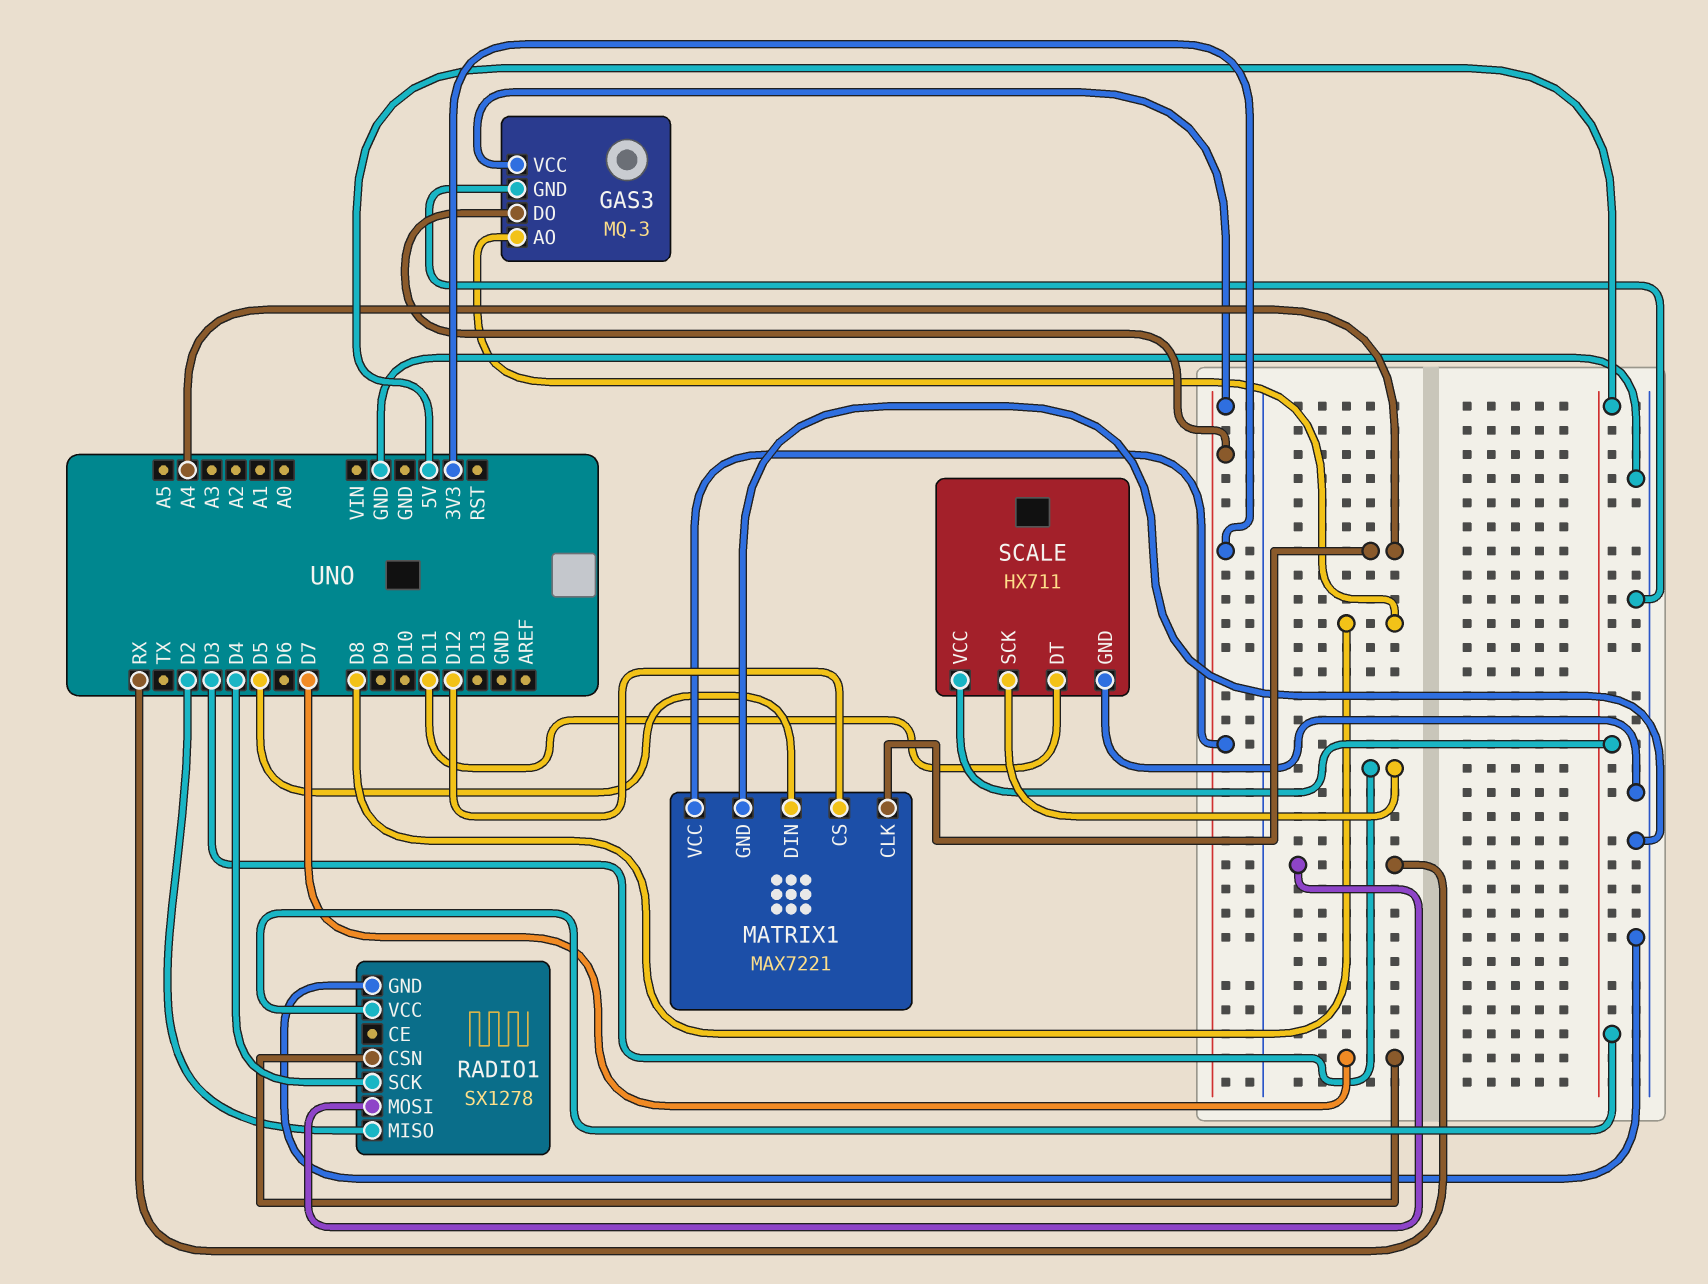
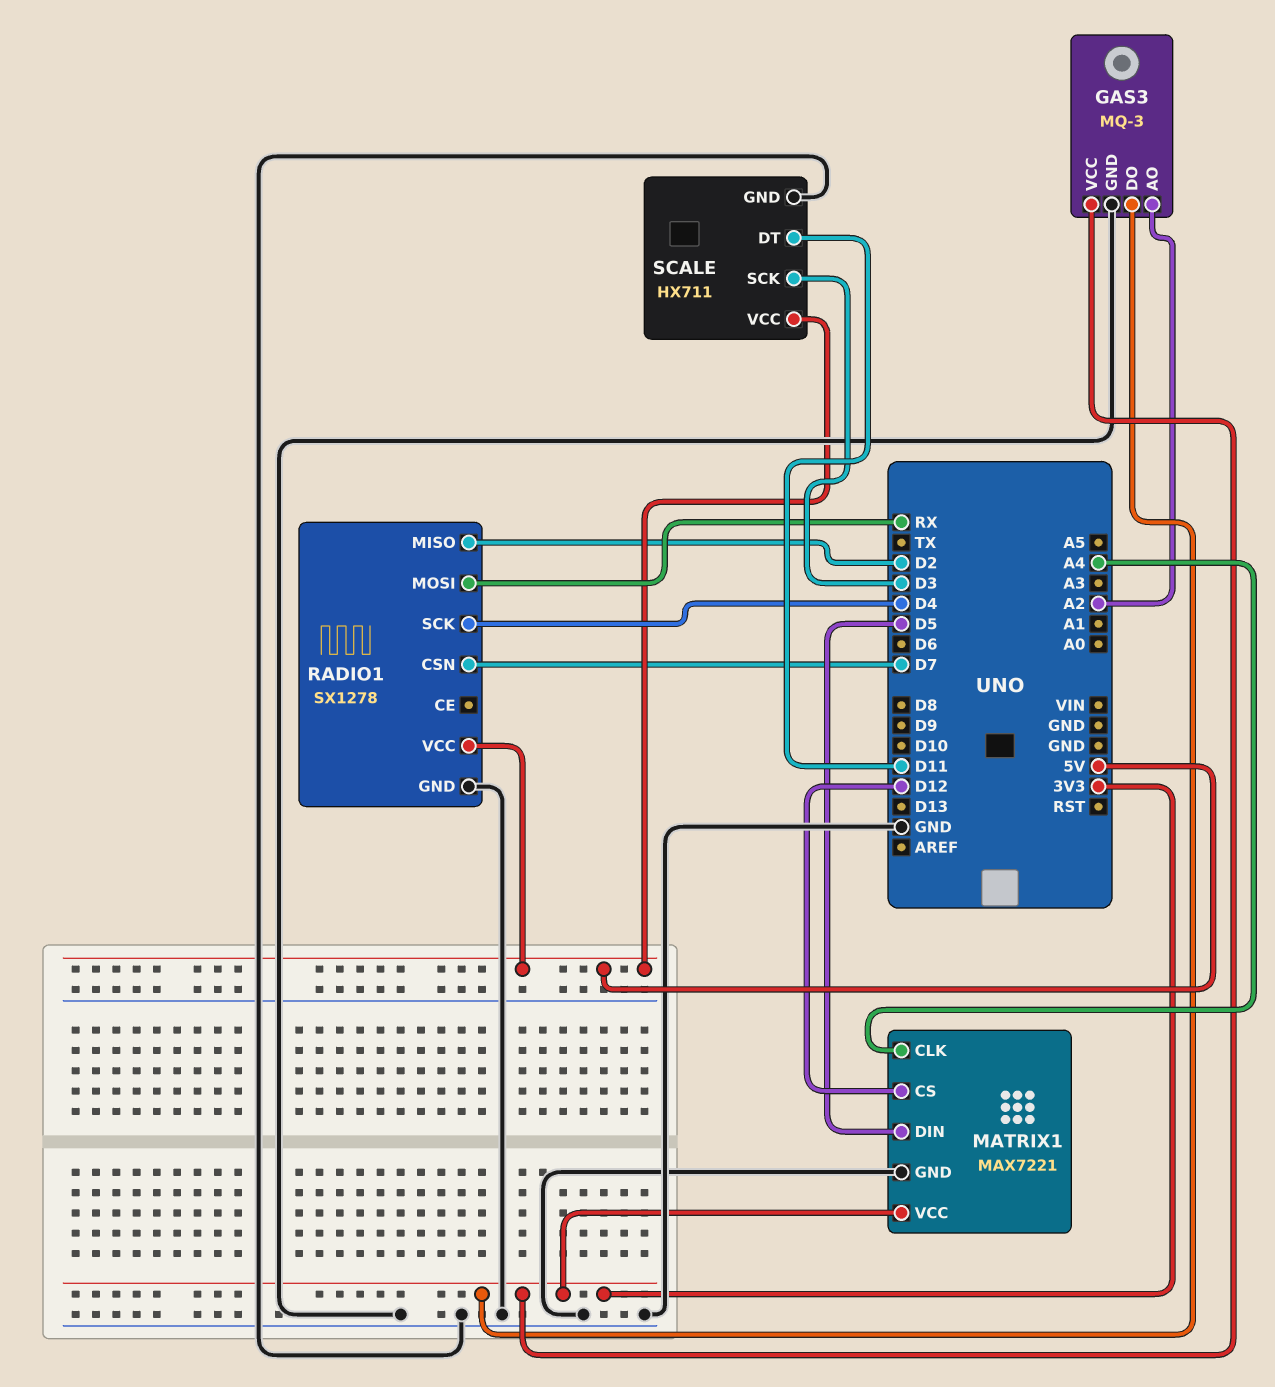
GAS3 pin AO: D8 -> A2

